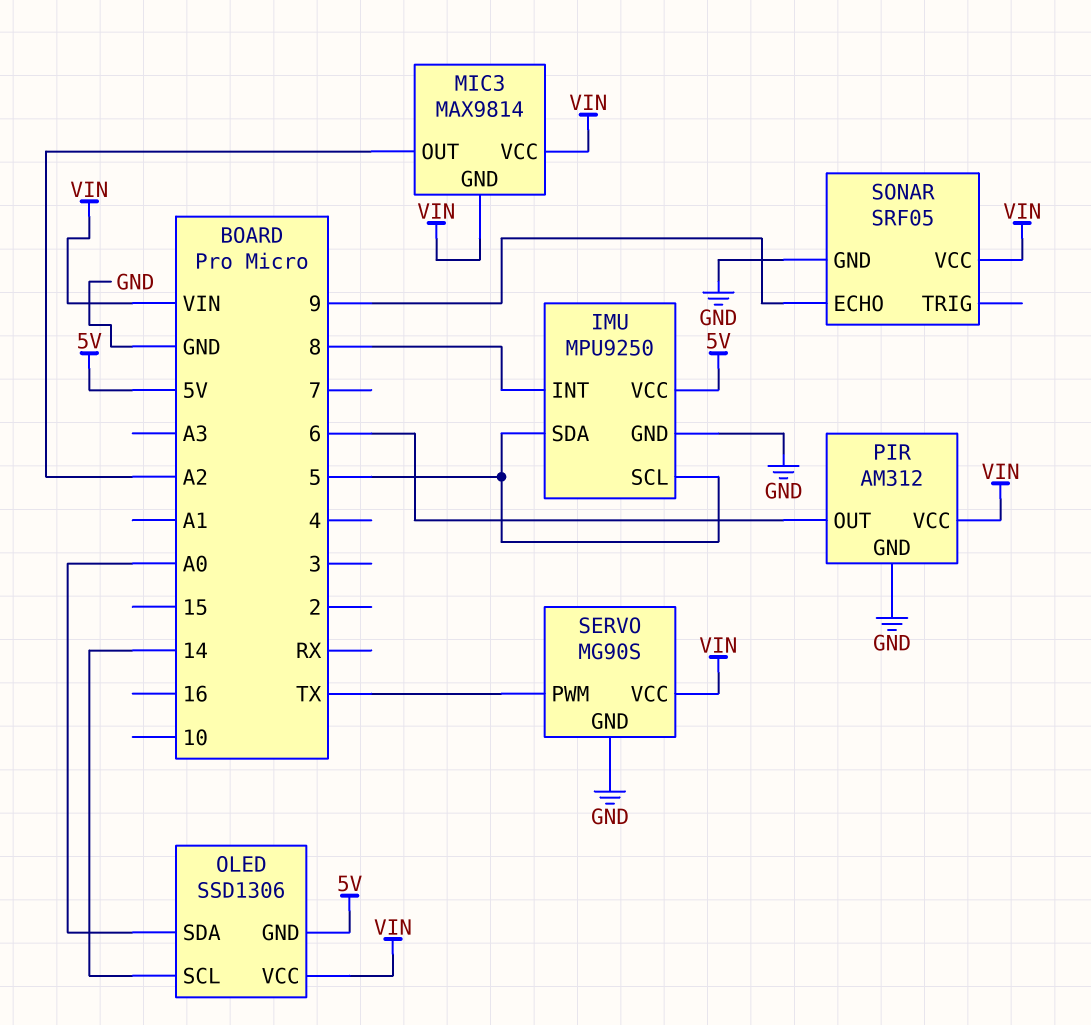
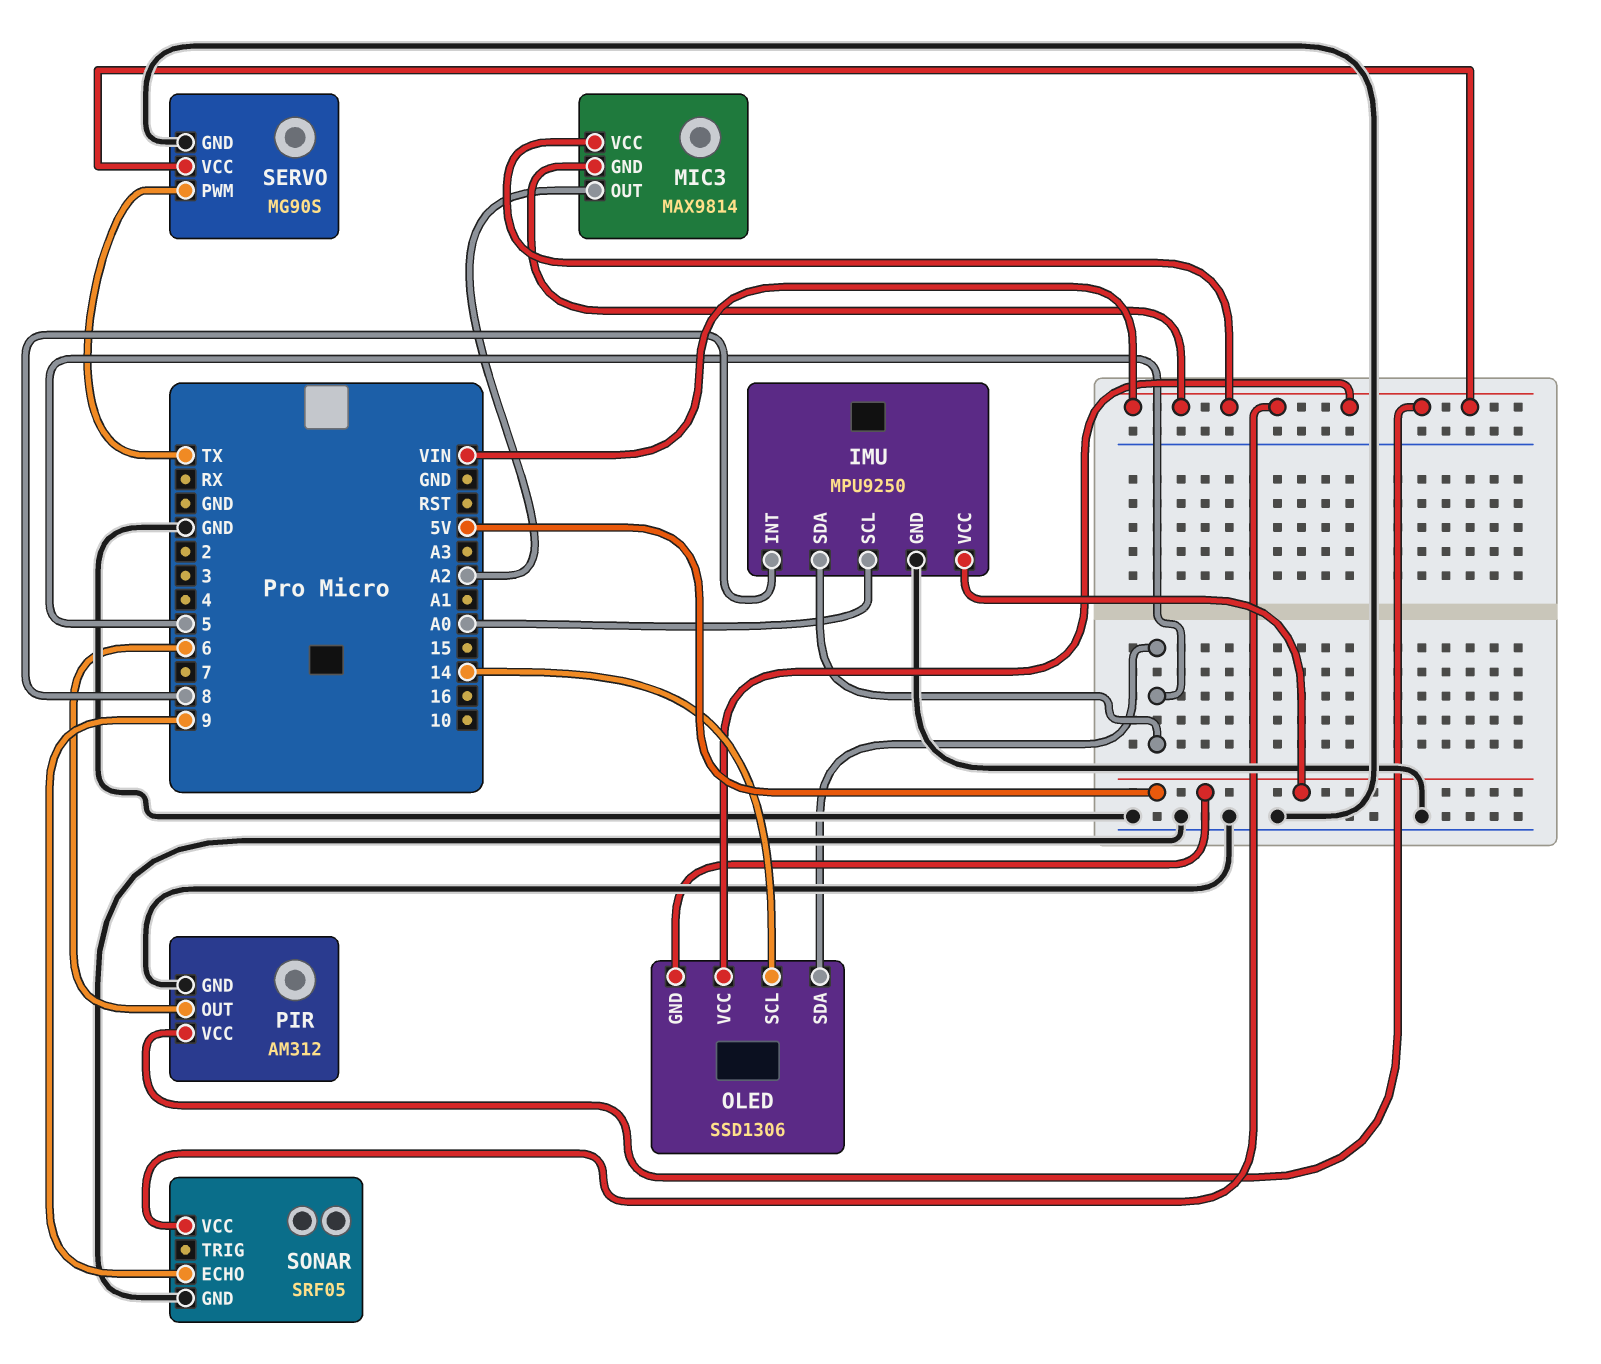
IMU pin SCL: 5 -> A0
OLED pin SDA: A0 -> 5

